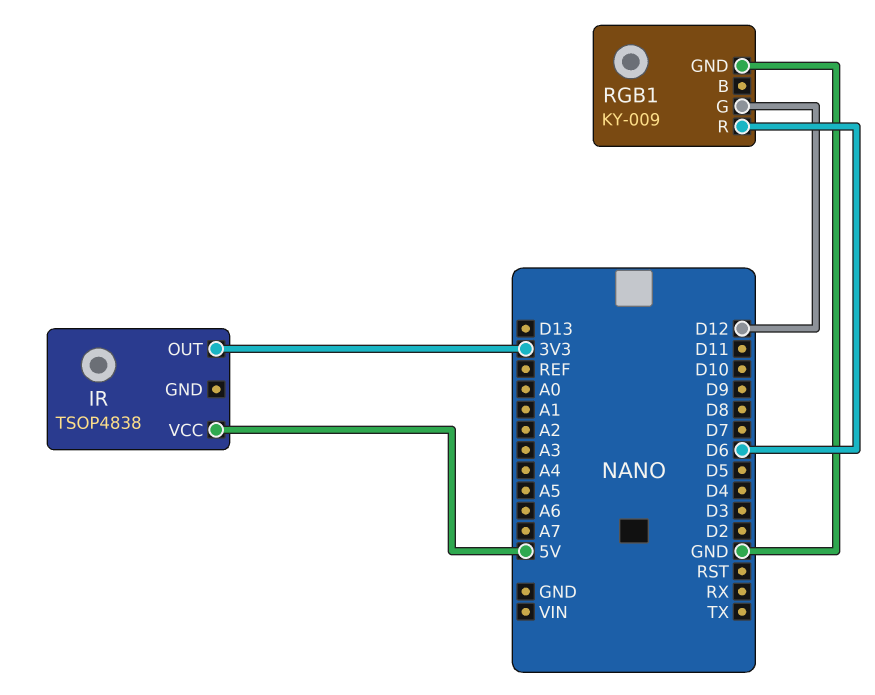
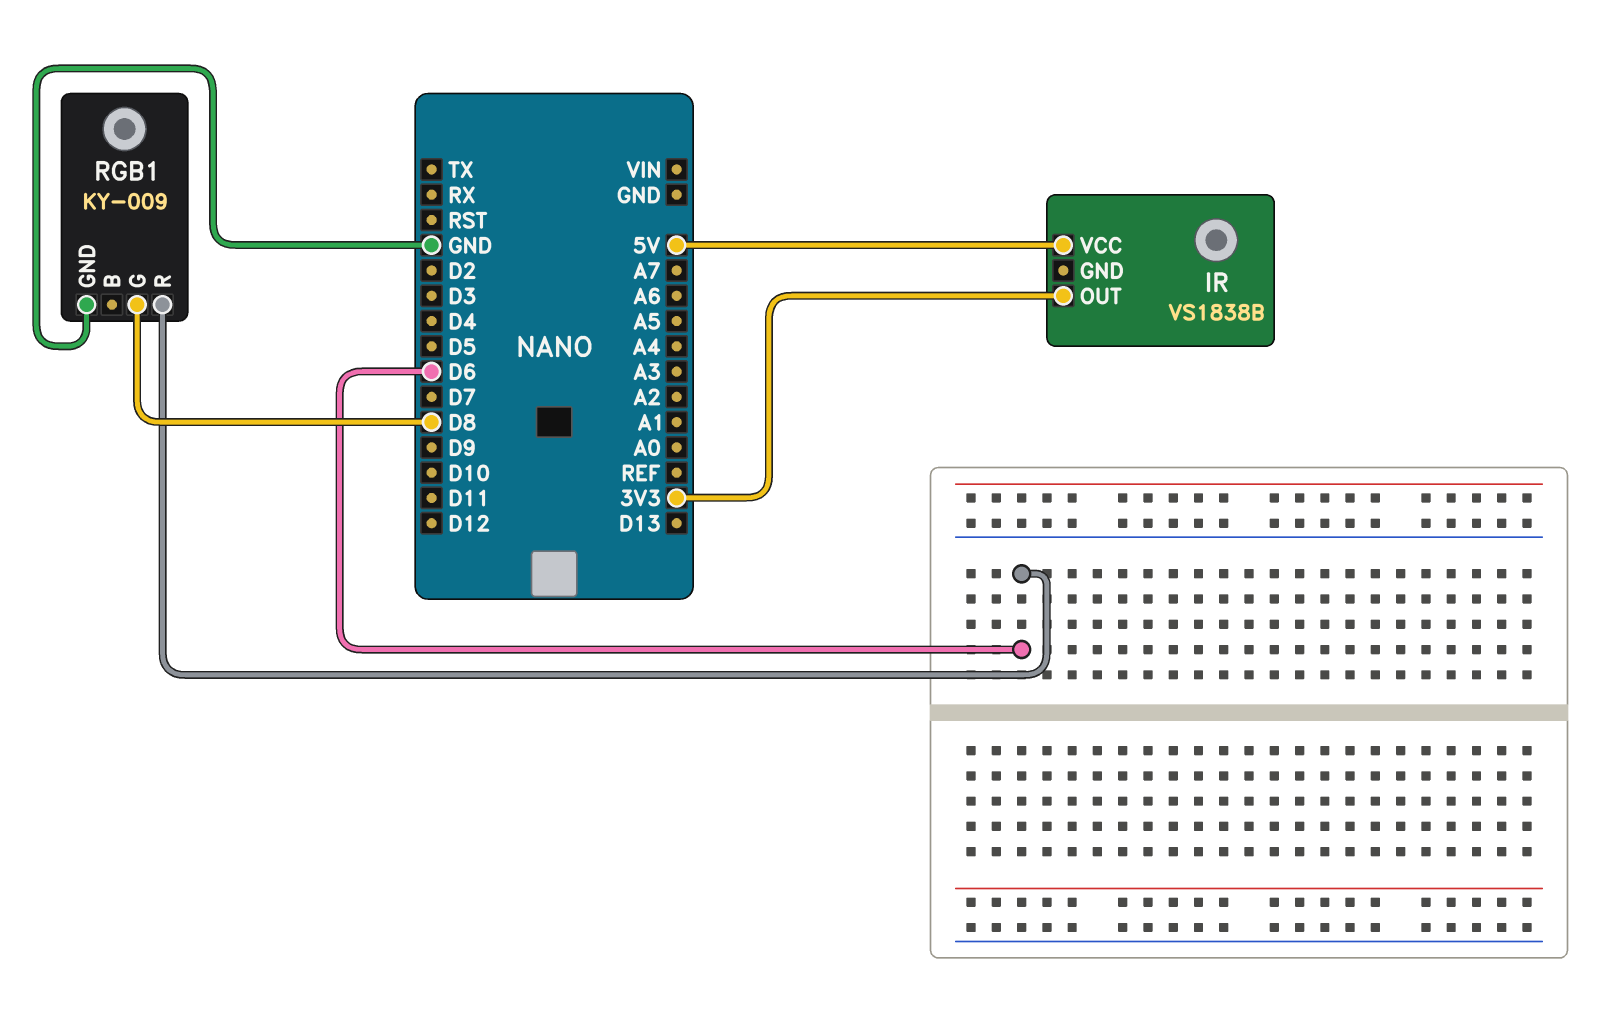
IR: TSOP4838 -> VS1838B
RGB1 pin G: D12 -> D8

